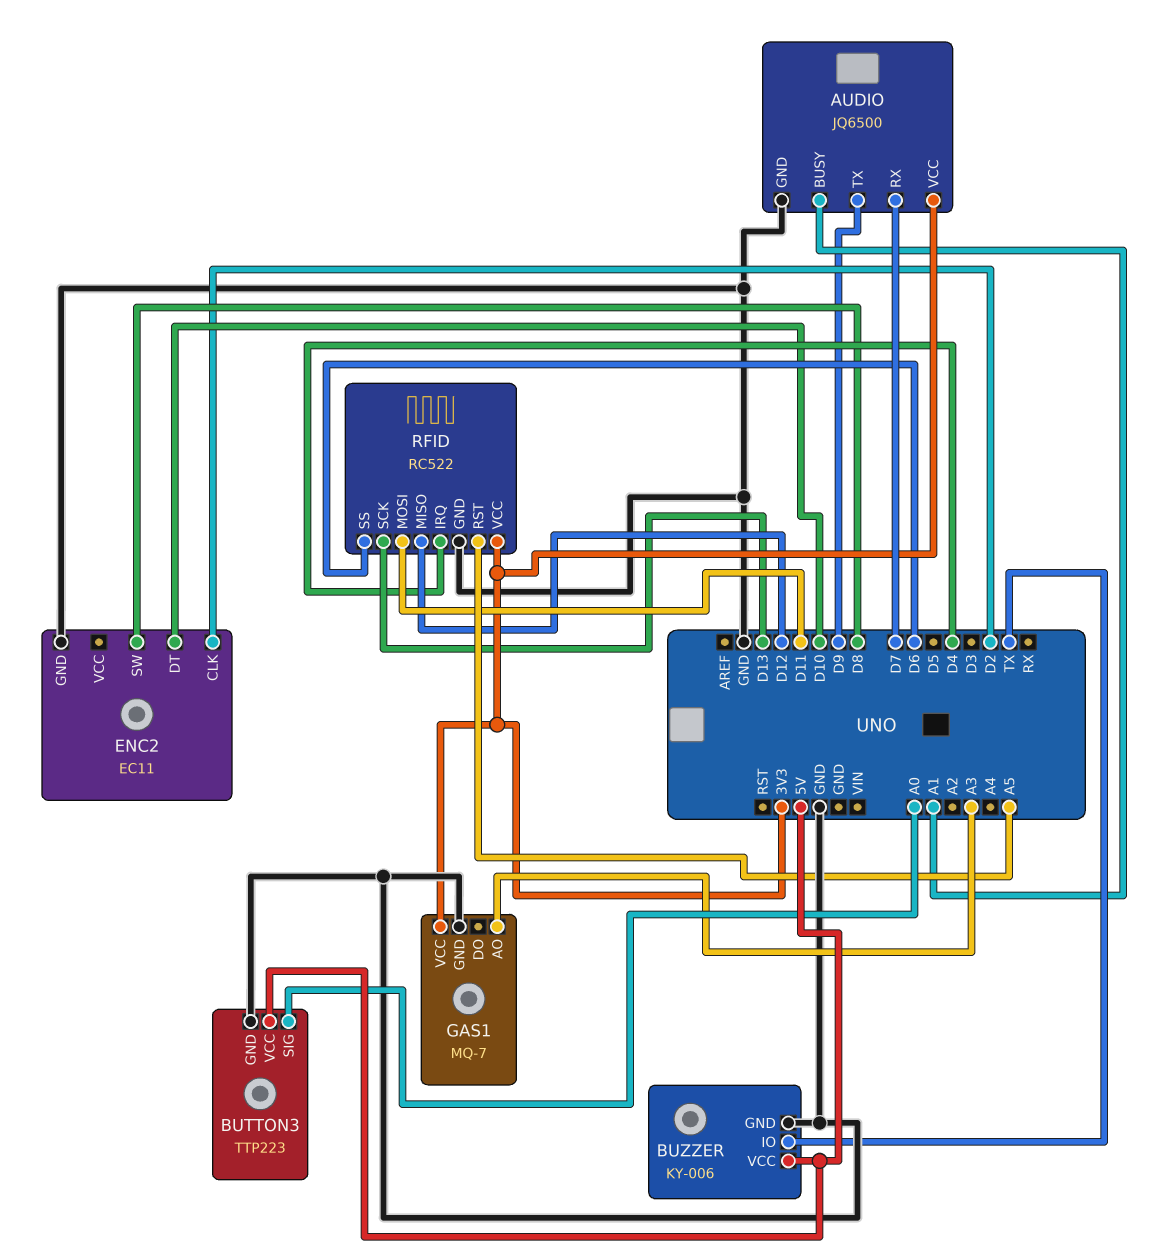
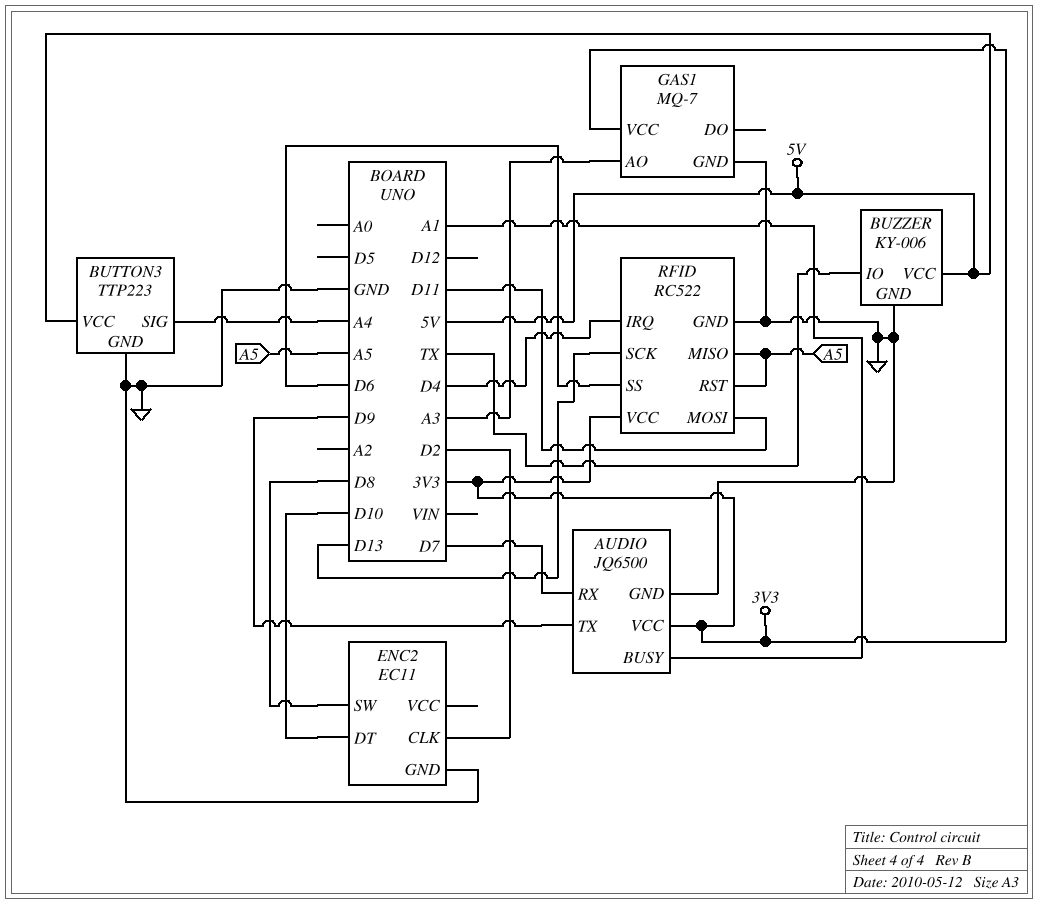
BUTTON3 pin SIG: A0 -> A4
RFID pin MISO: D12 -> A5

